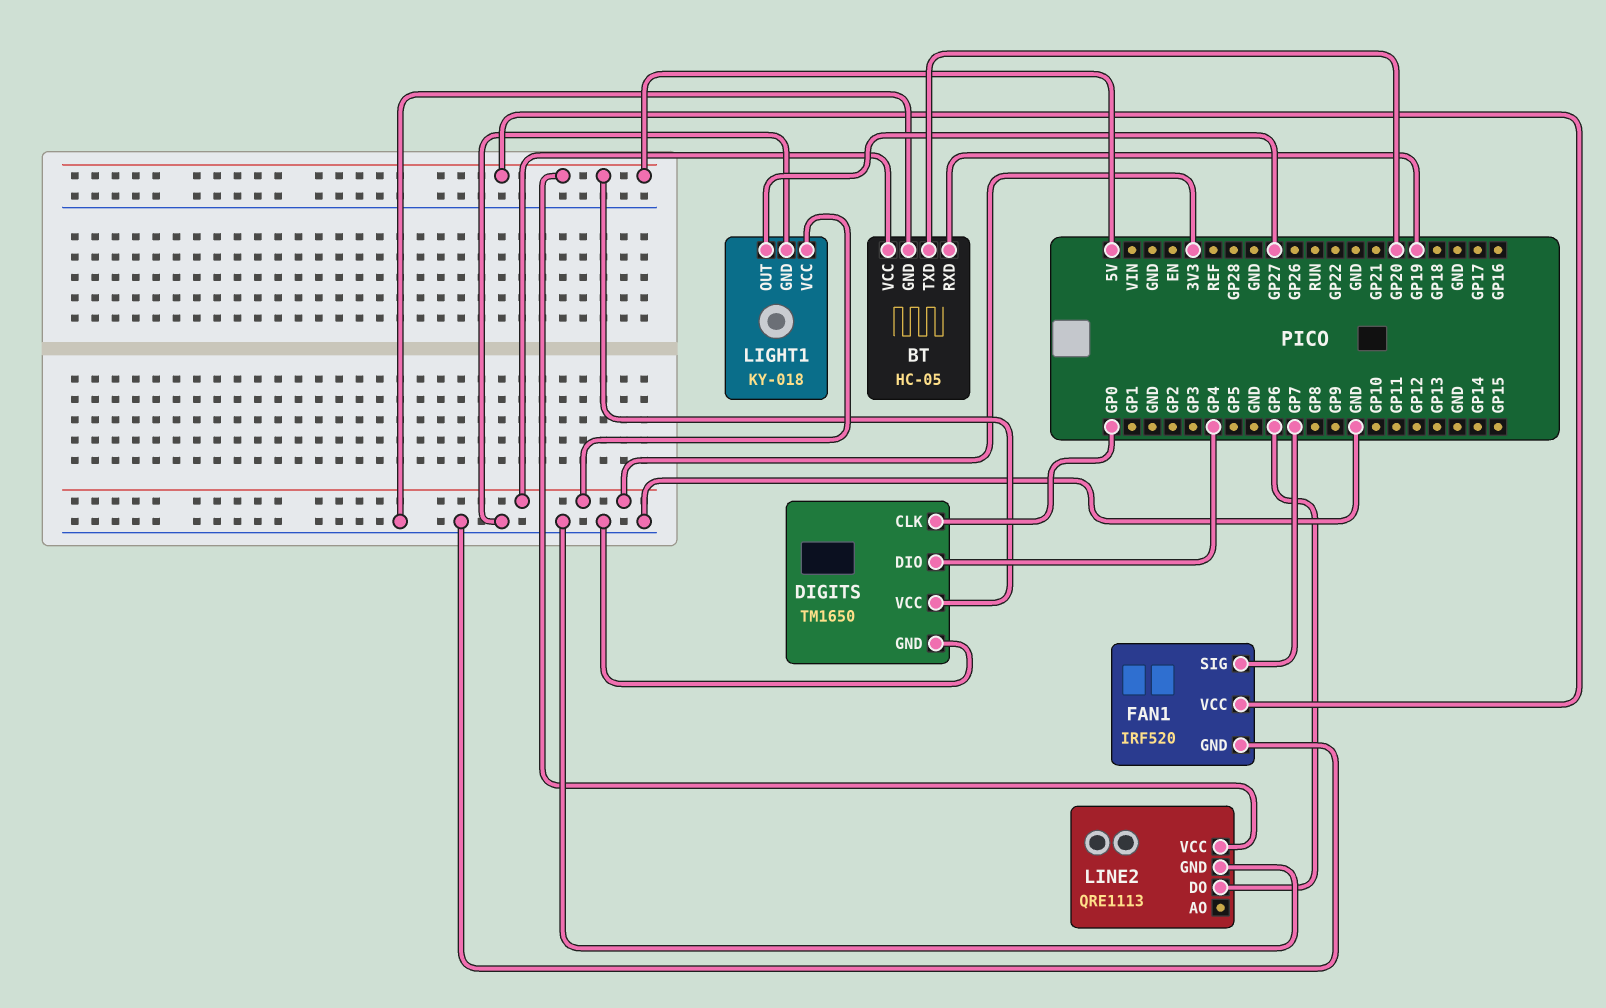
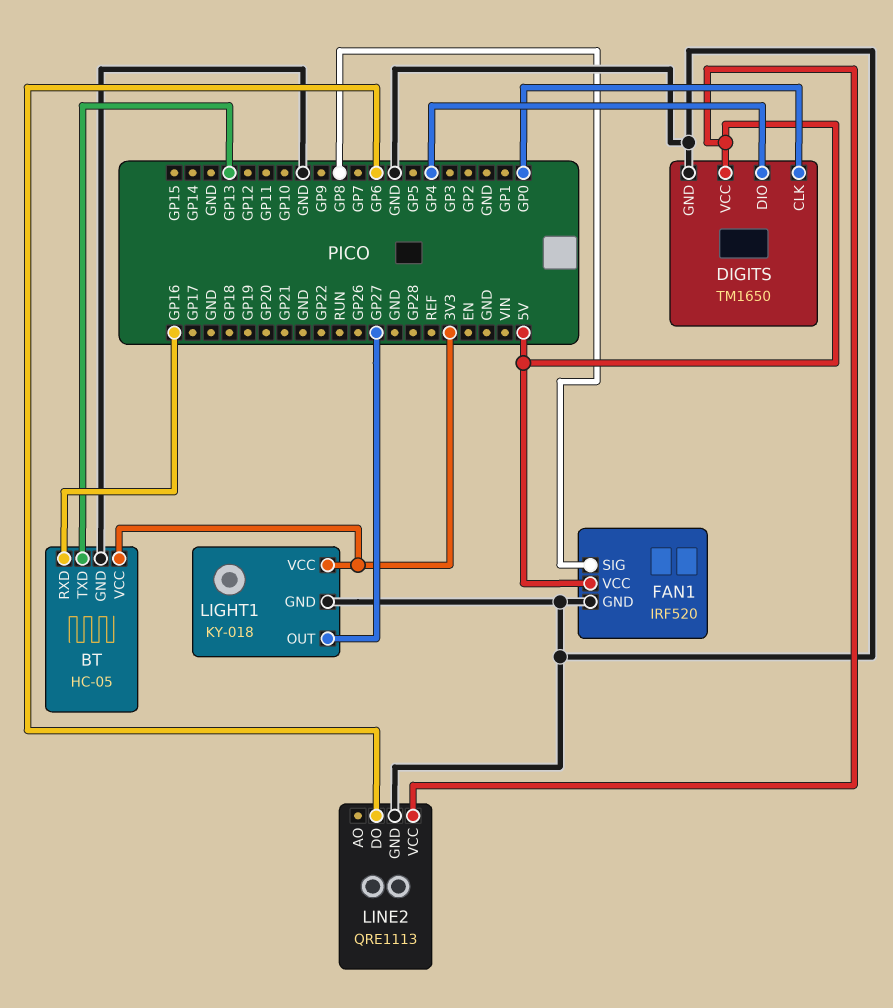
BT pin RXD: GP19 -> GP16
BT pin TXD: GP20 -> GP13
FAN1 pin SIG: GP7 -> GP8

